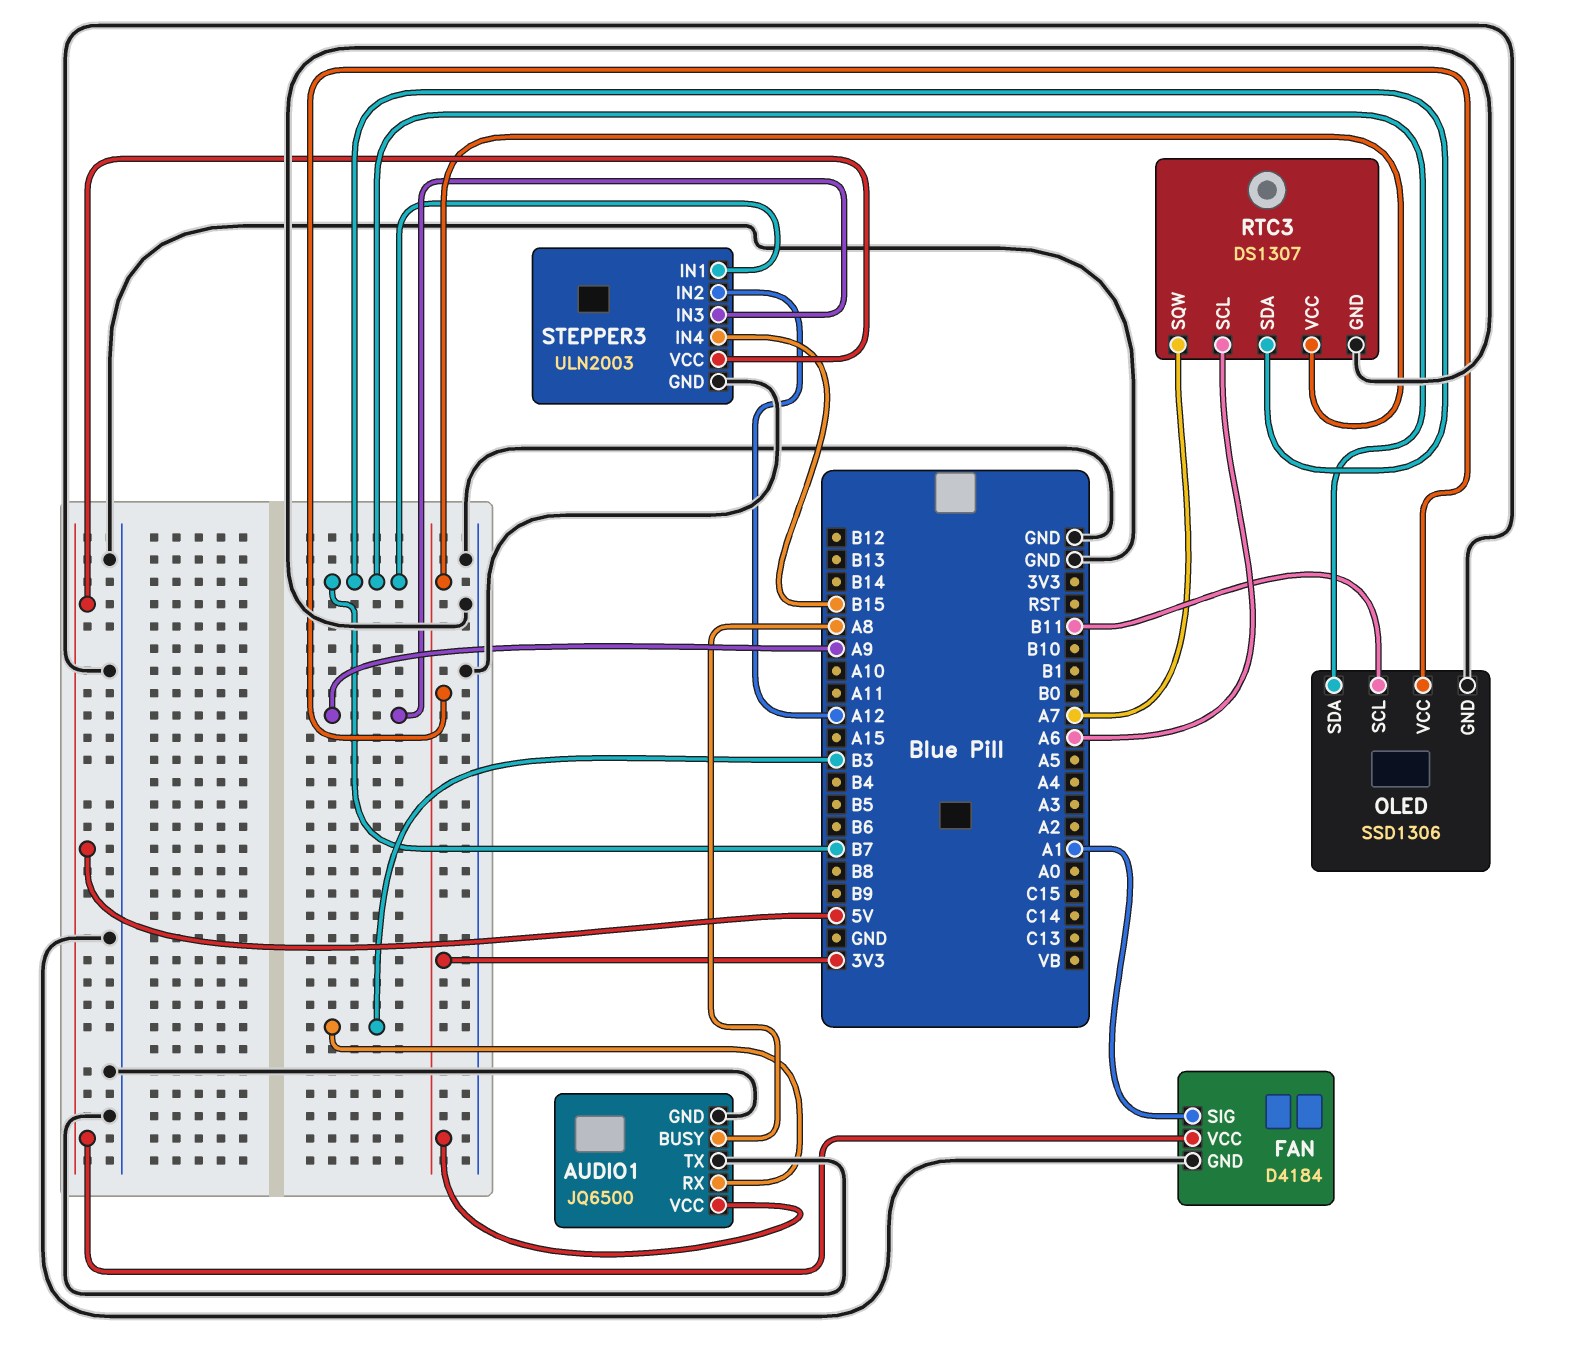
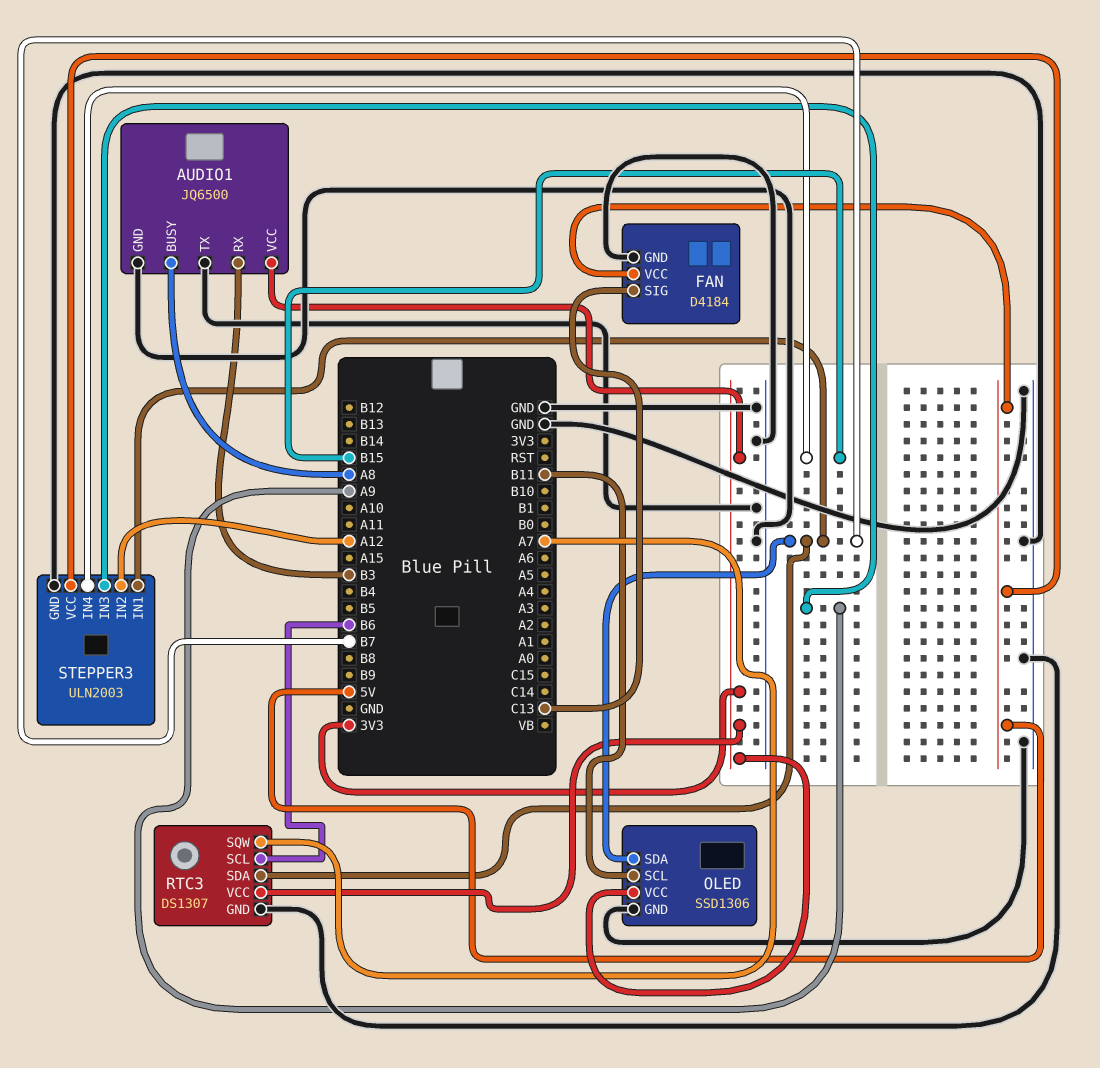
FAN pin SIG: A1 -> C13
RTC3 pin SCL: A6 -> B6

